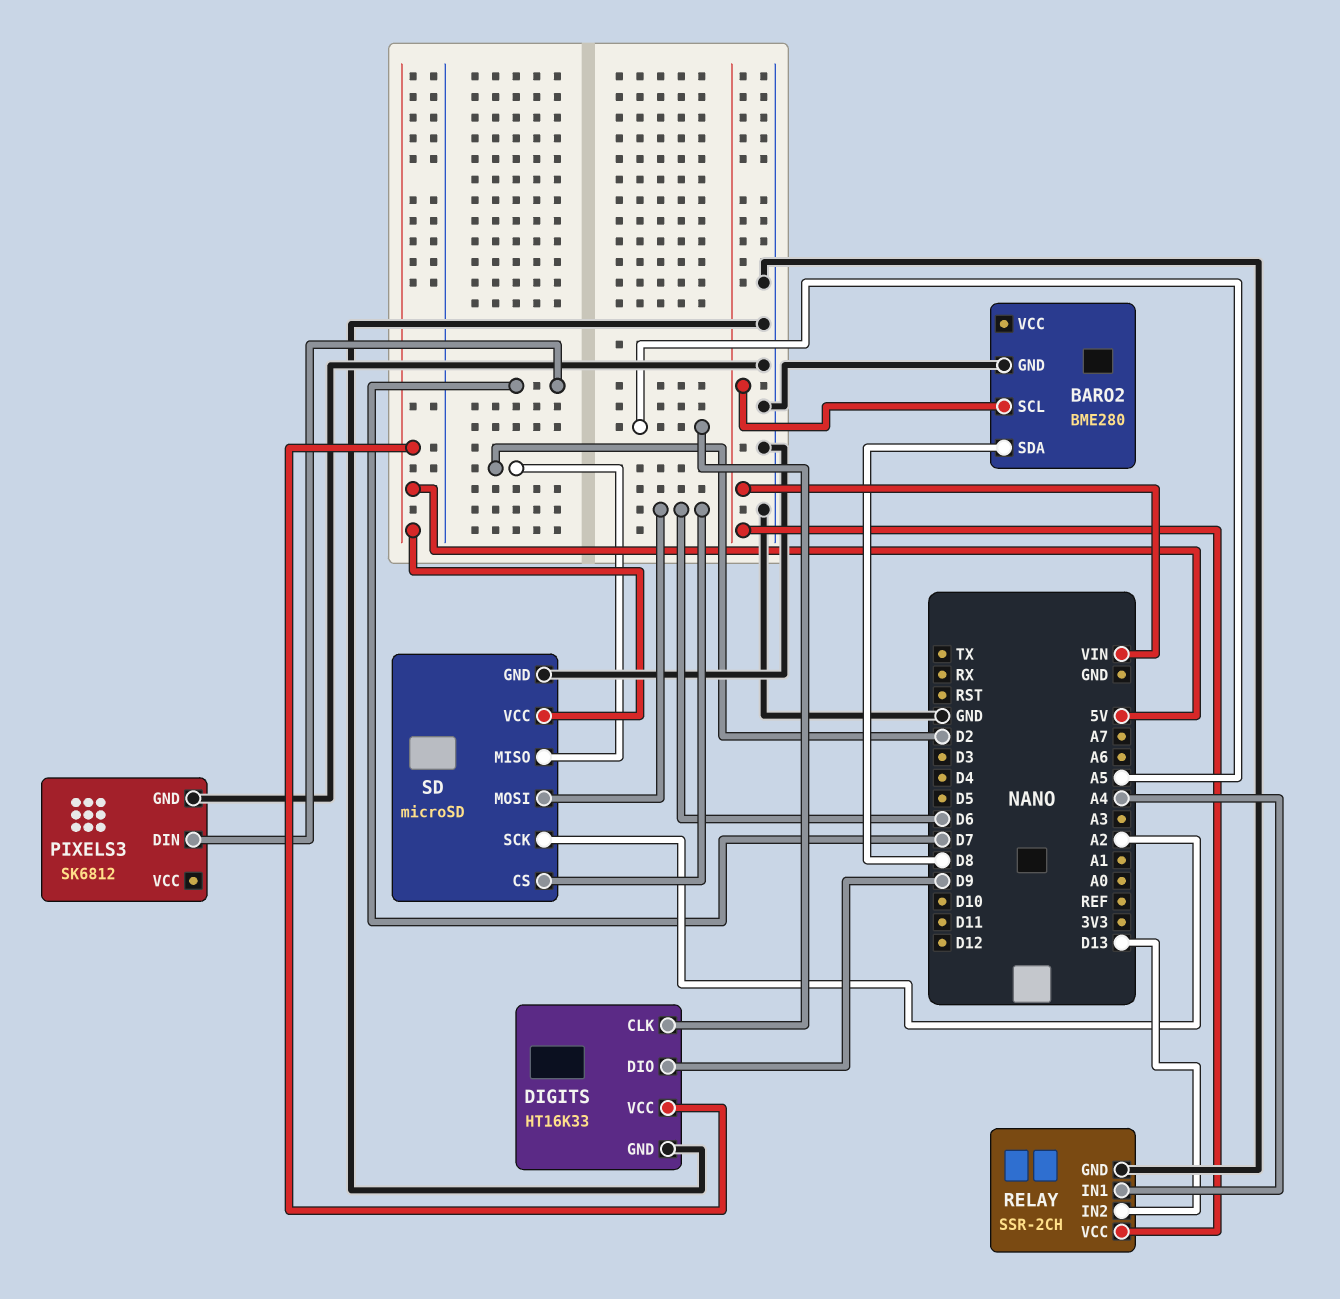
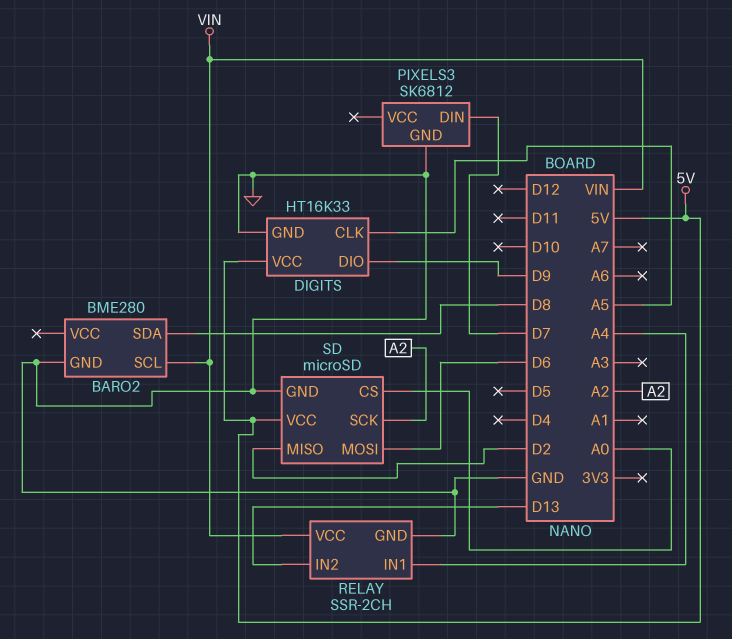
SD pin CS: D6 -> A0

